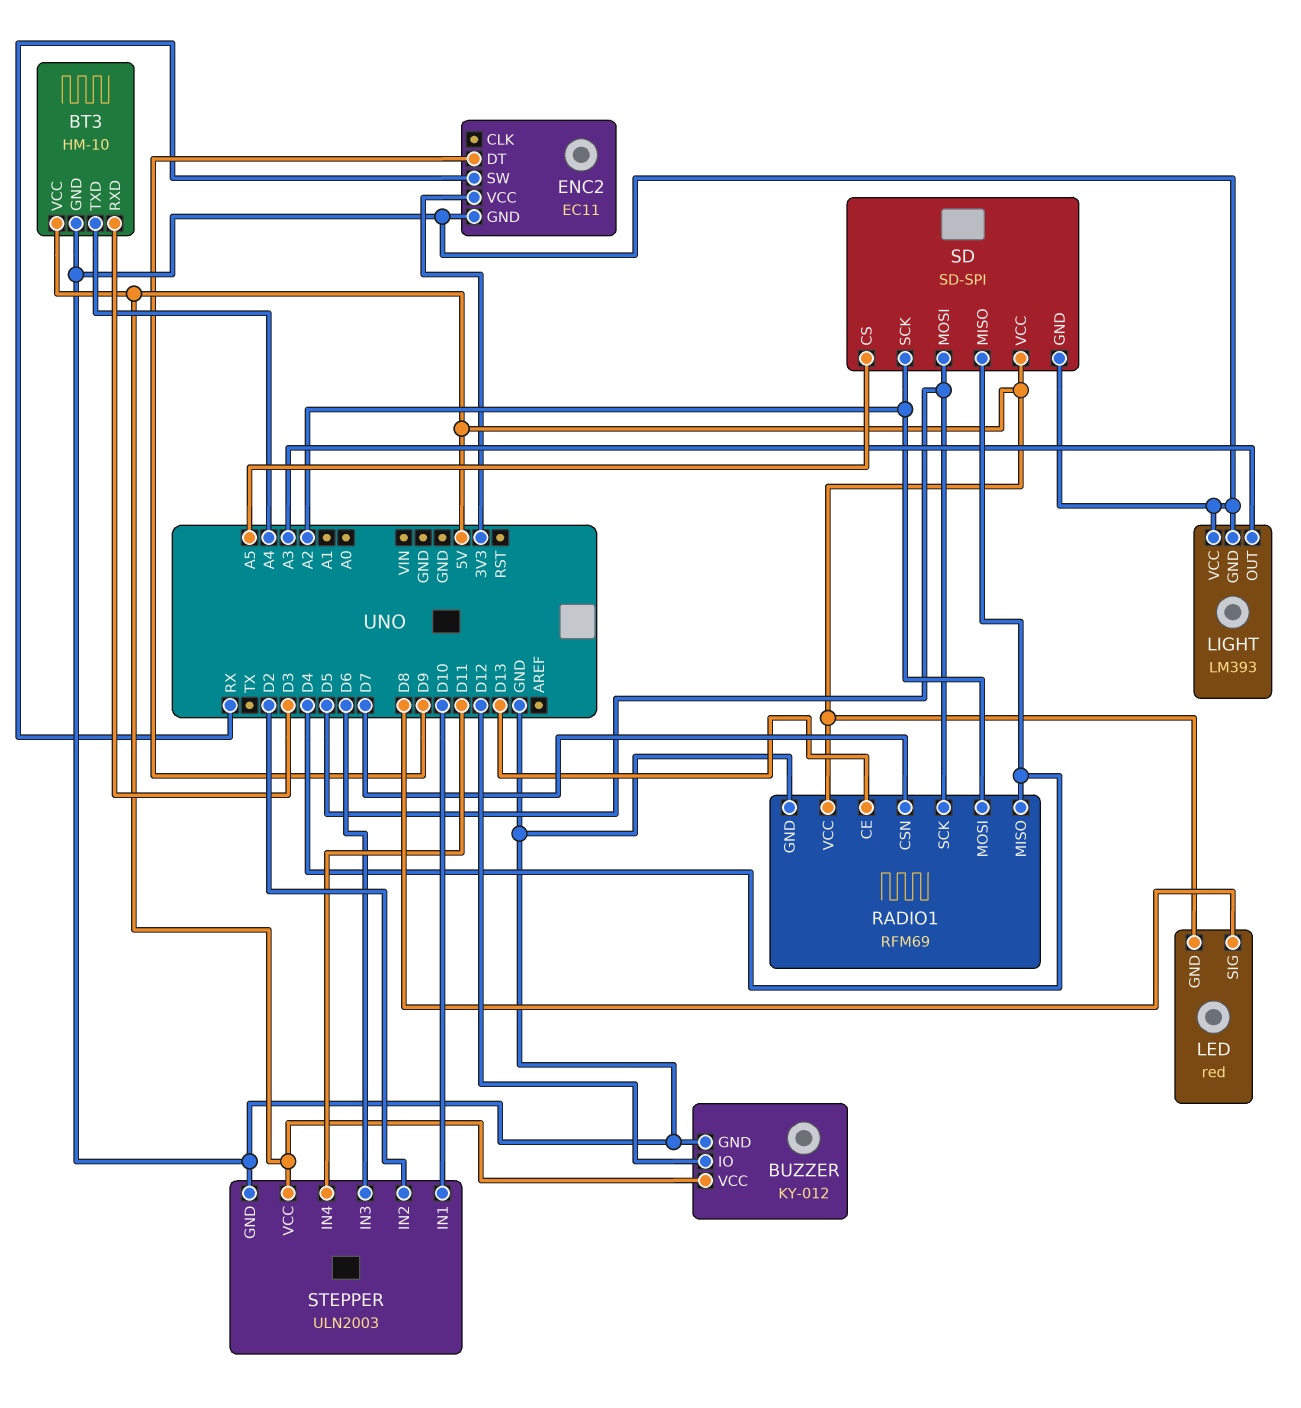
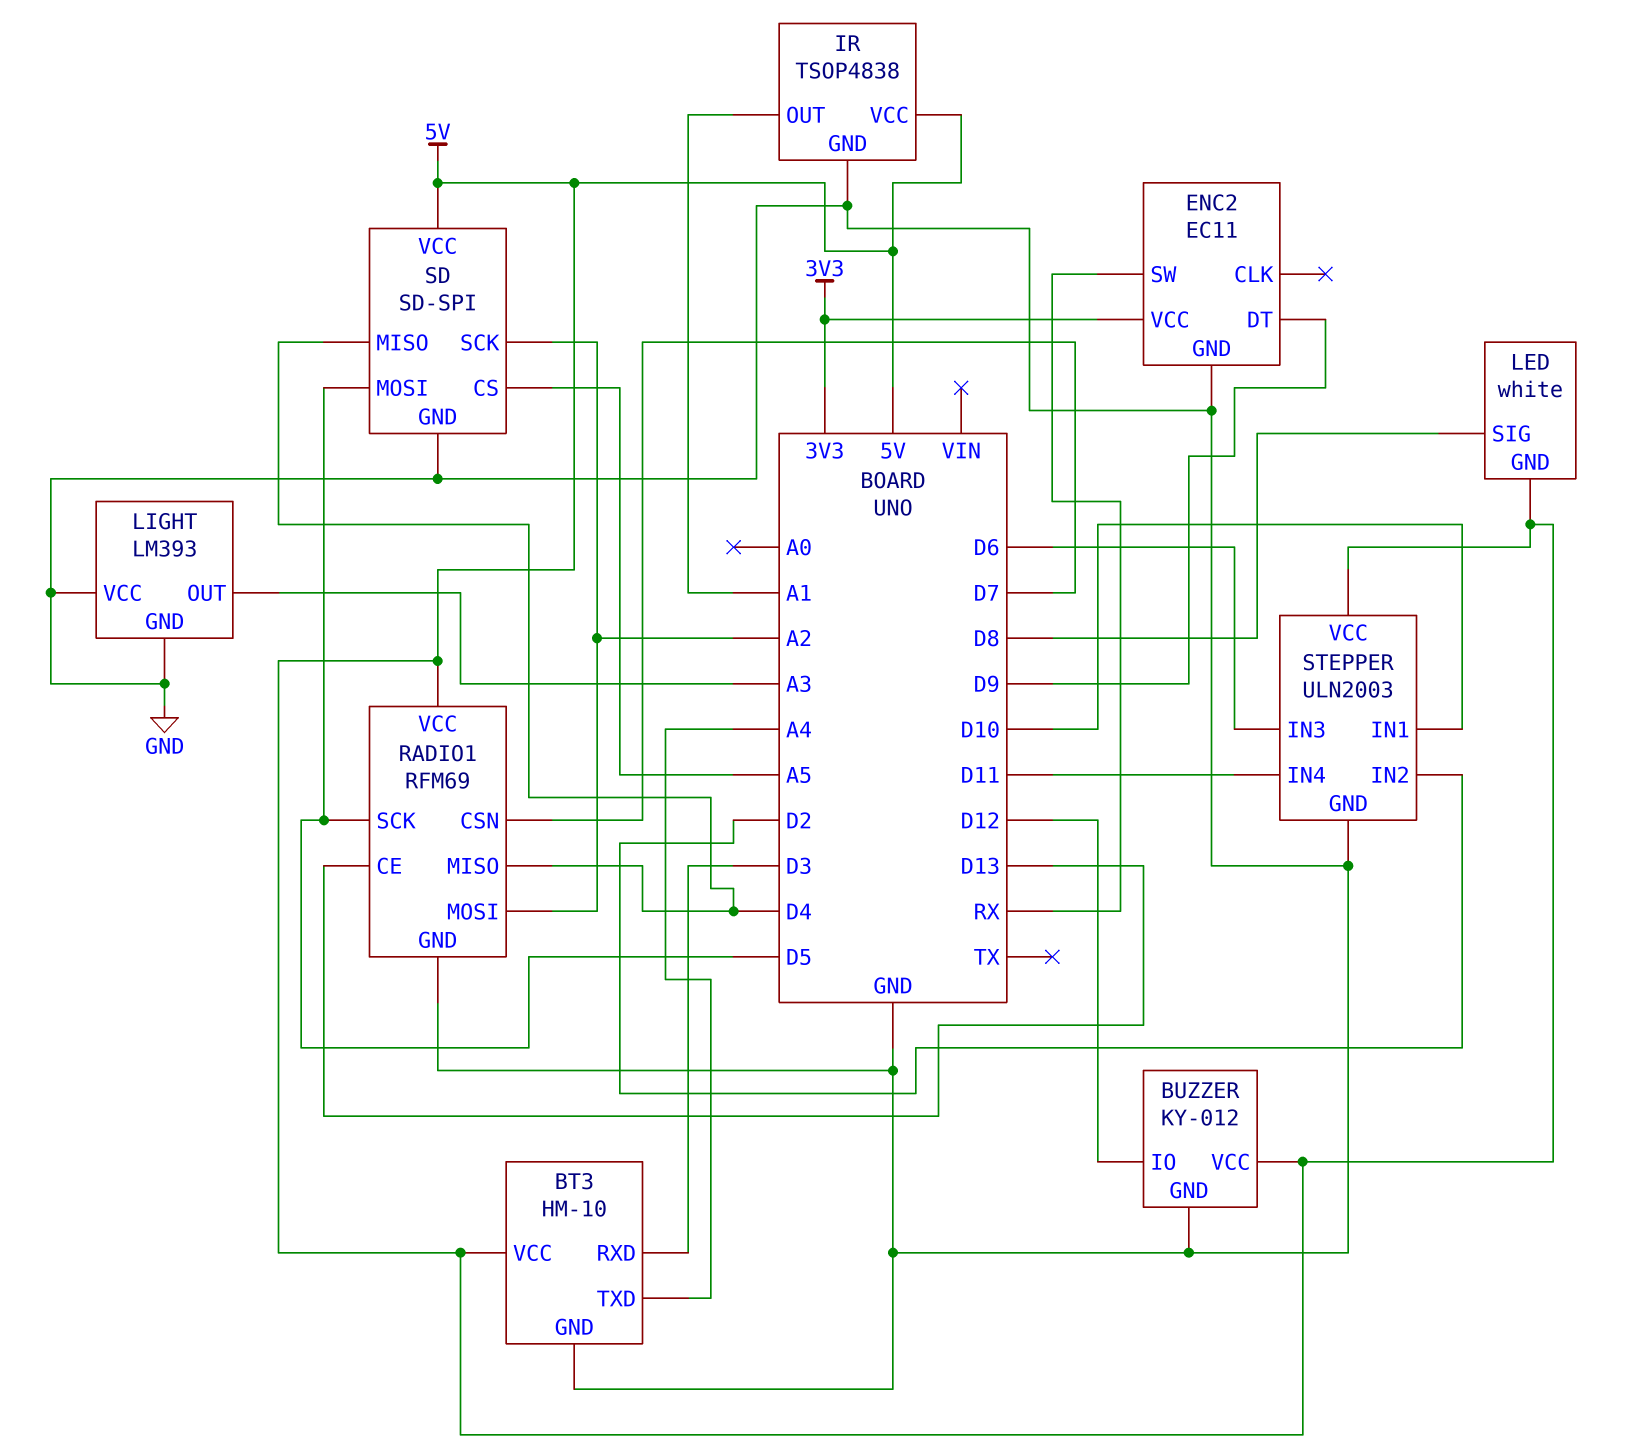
IR: none -> TSOP4838
IR pin GND: none -> GND
IR pin OUT: none -> A1
IR pin VCC: none -> 5V
LED: red -> white

